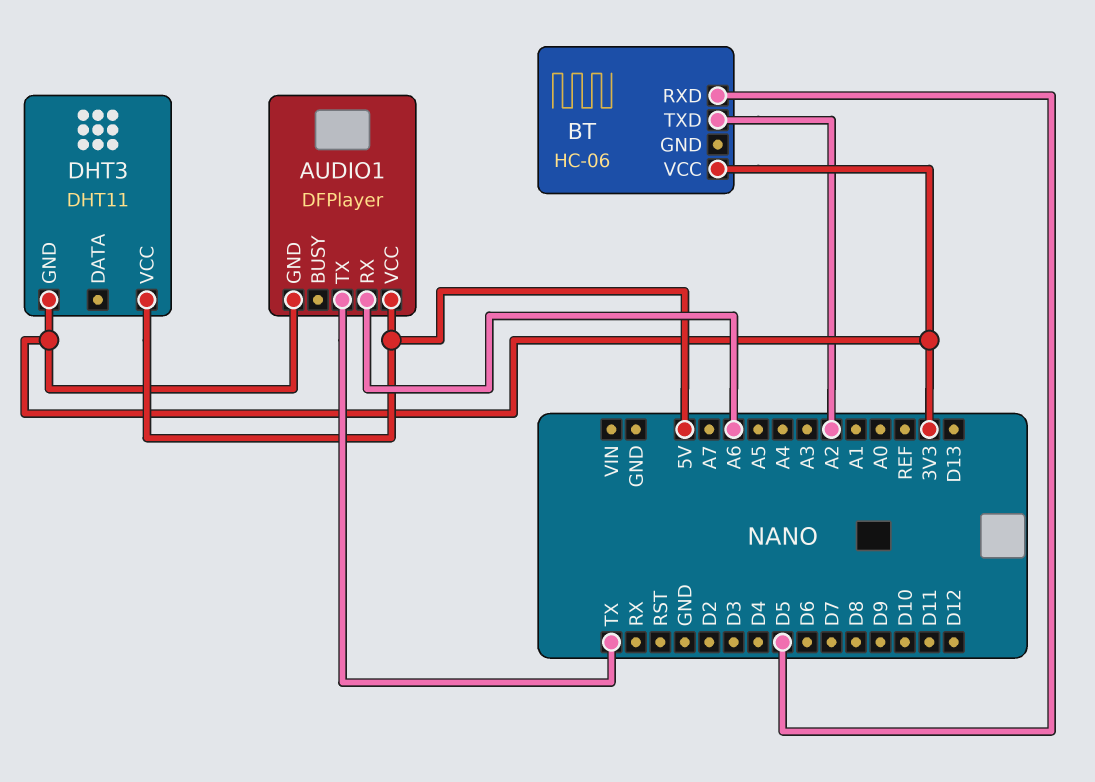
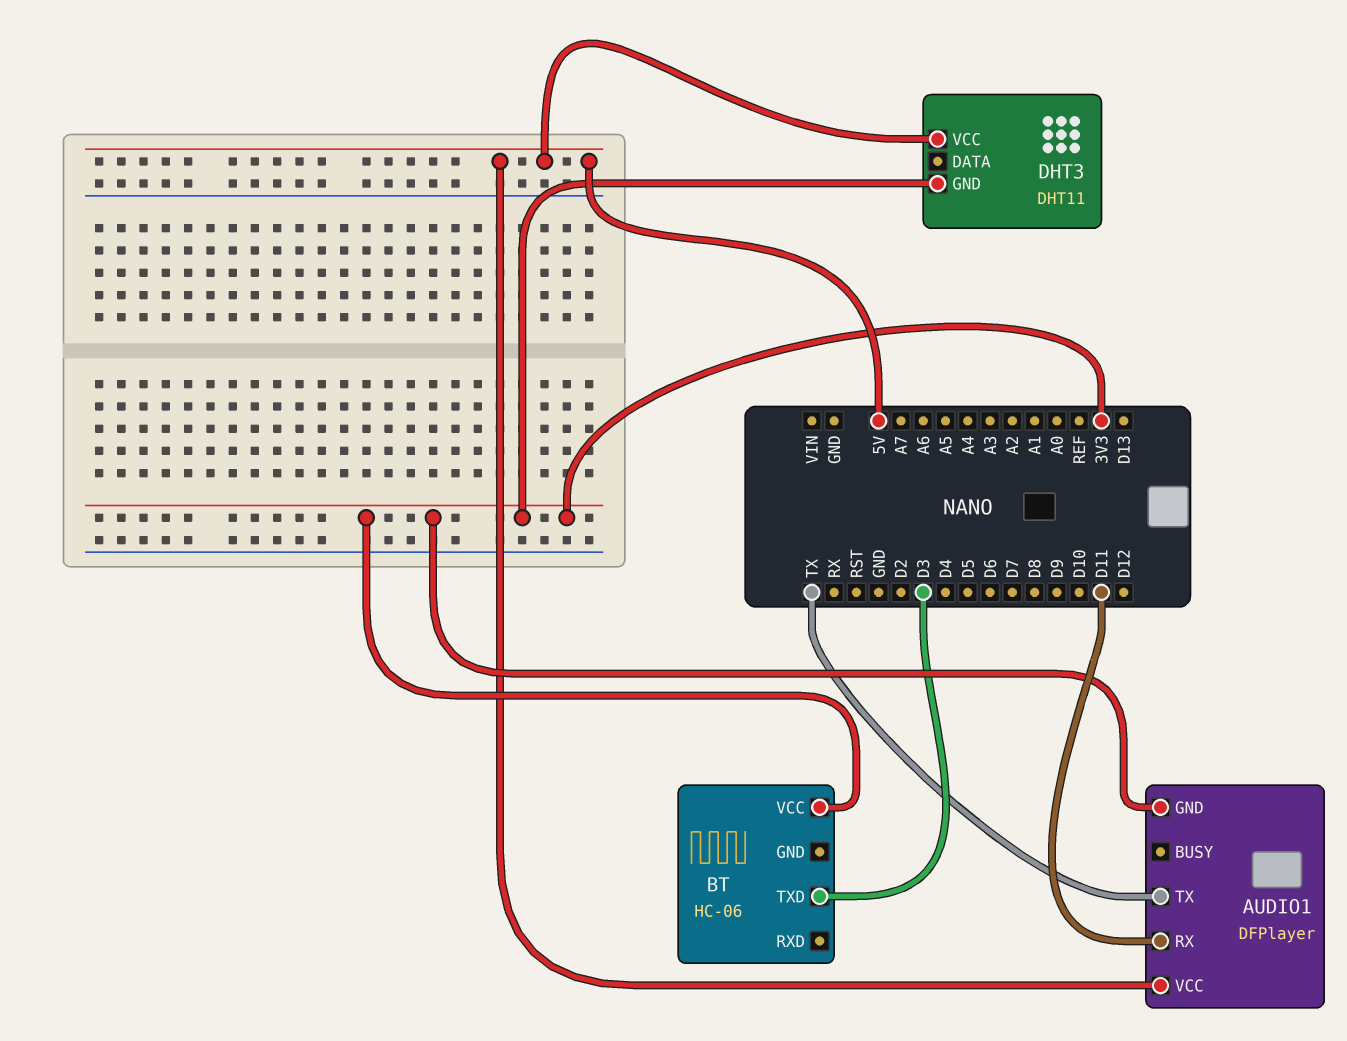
AUDIO1 pin RX: A6 -> D11
BT pin RXD: D5 -> none
BT pin TXD: A2 -> D3

